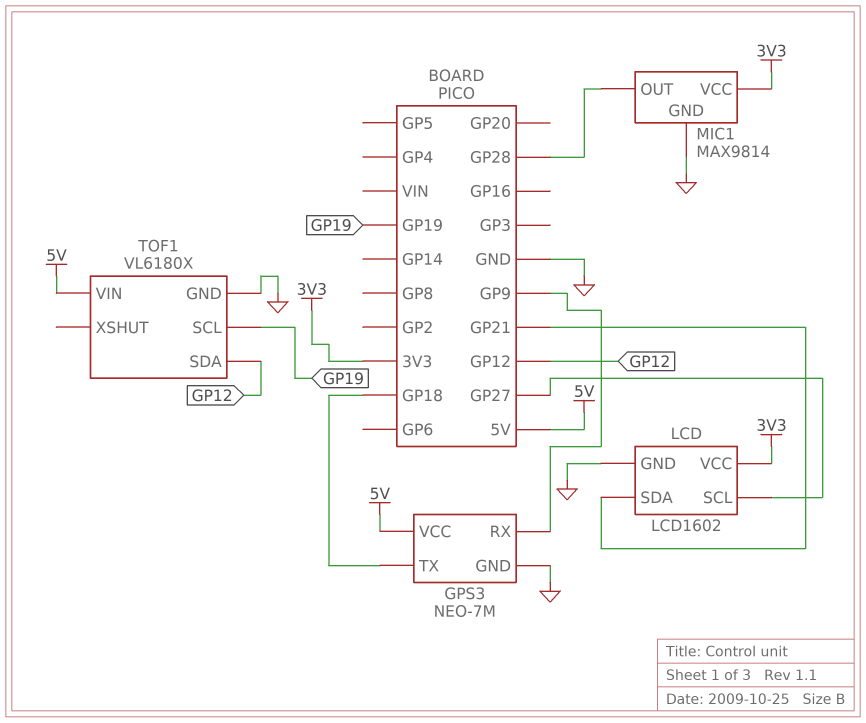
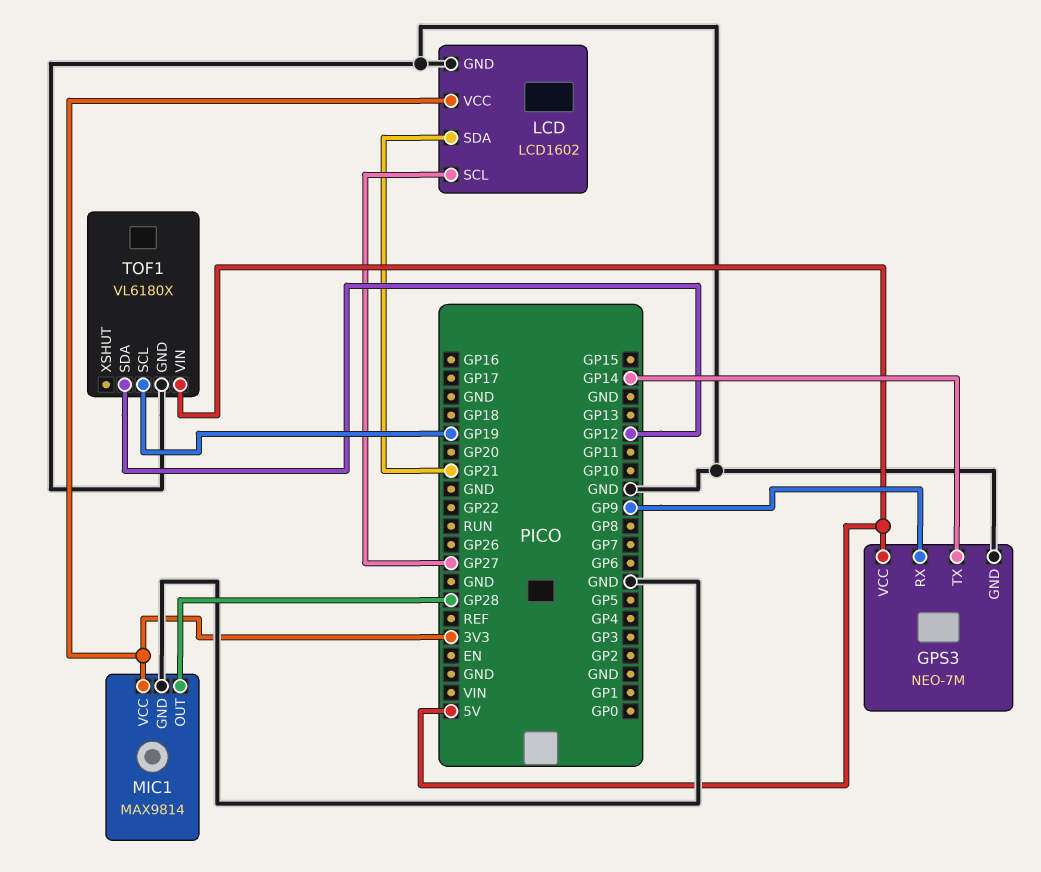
GPS3 pin TX: GP18 -> GP14

